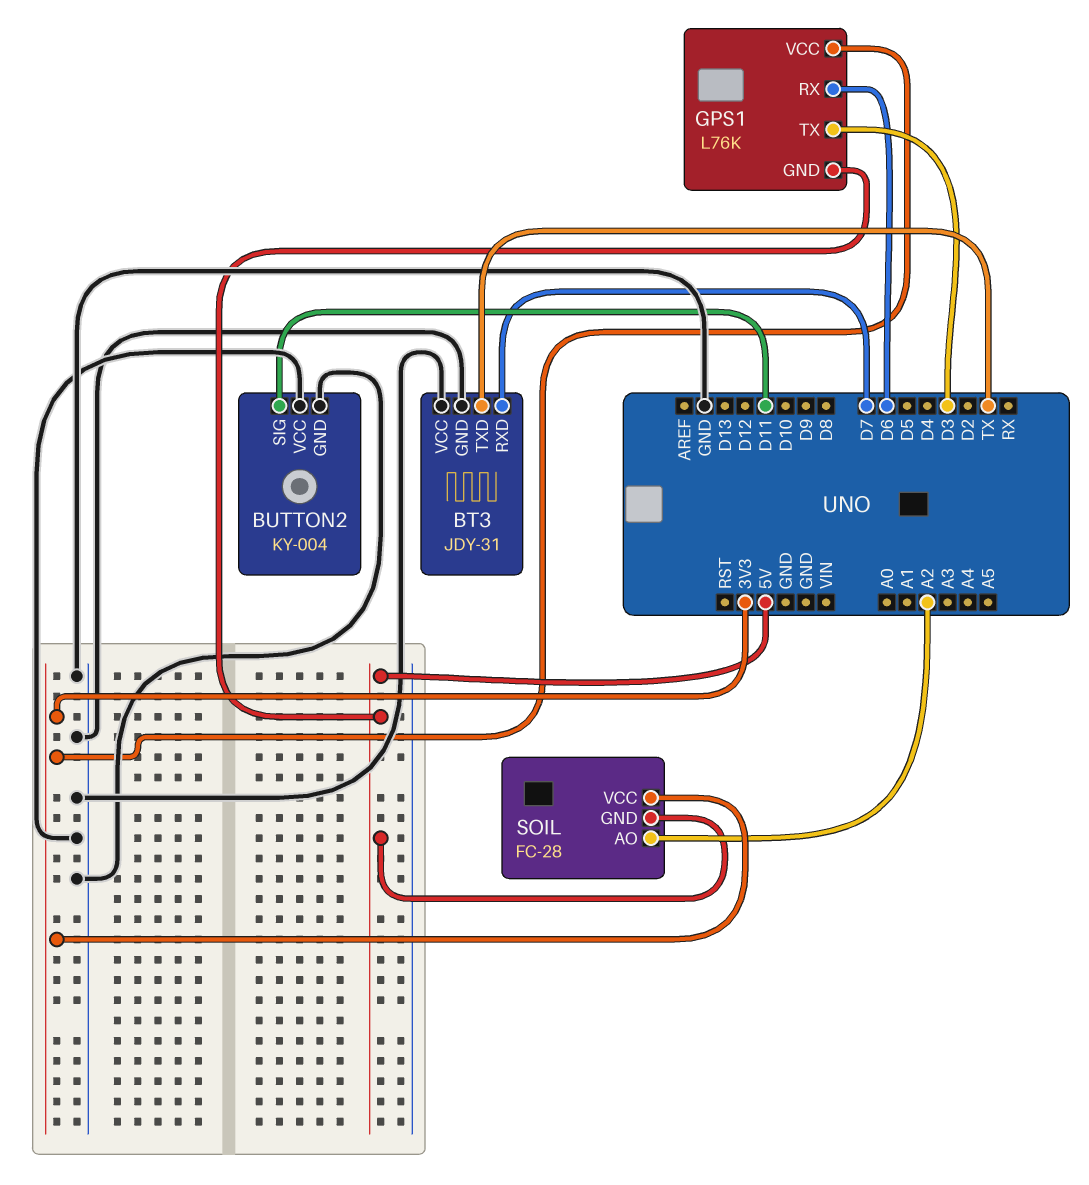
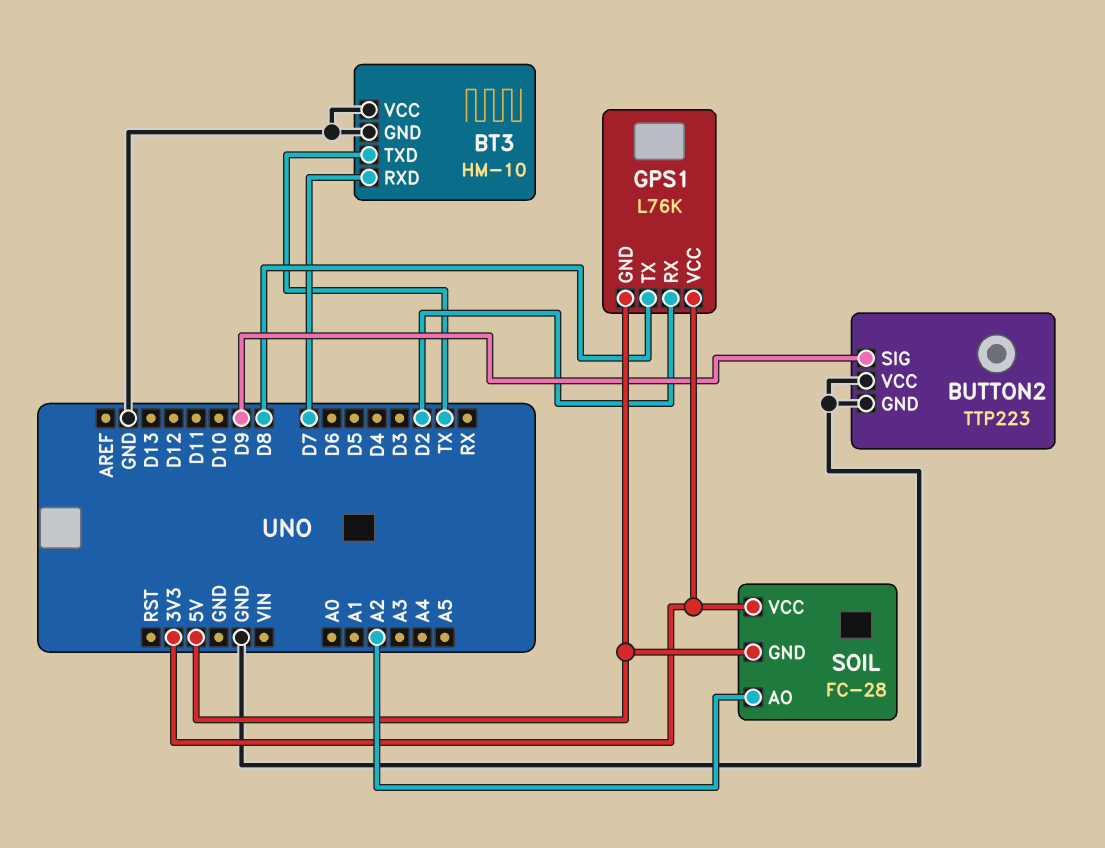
BT3: JDY-31 -> HM-10
BUTTON2: KY-004 -> TTP223
BUTTON2 pin SIG: D11 -> D9
GPS1 pin RX: D6 -> D2
GPS1 pin TX: D3 -> D8

